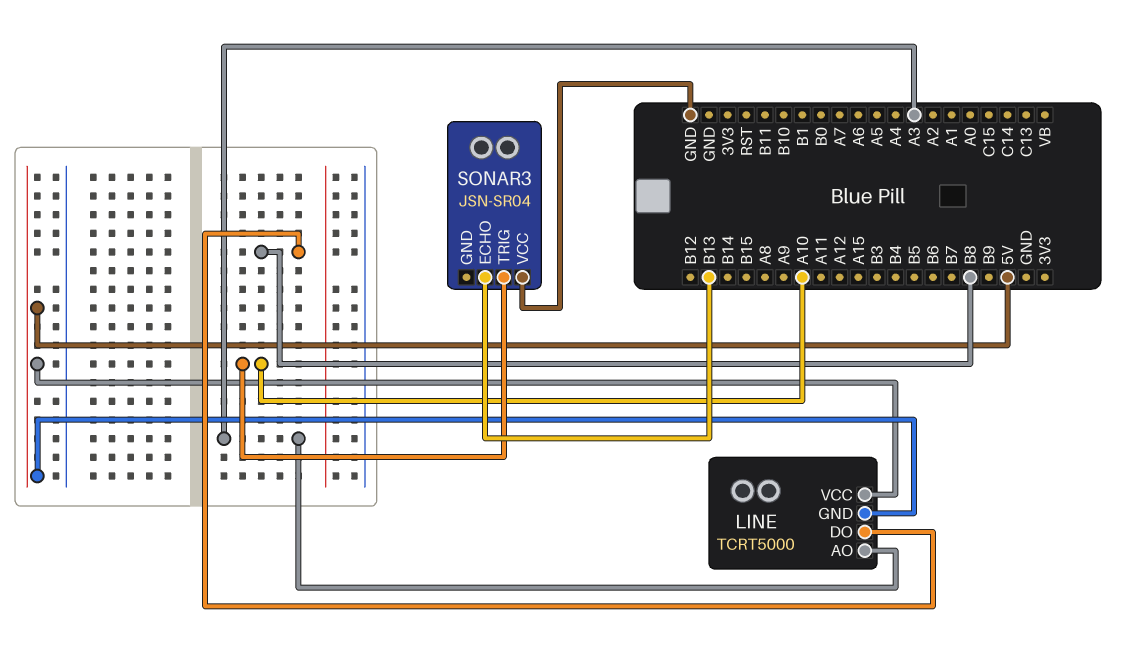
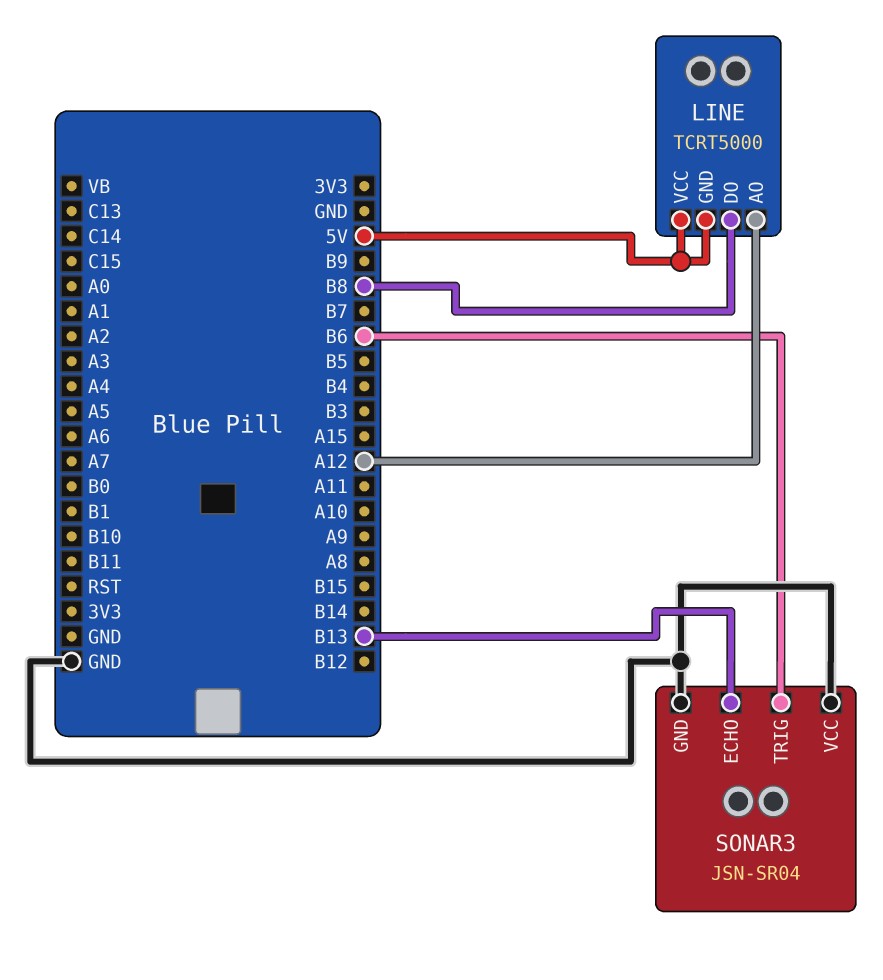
LINE pin AO: A3 -> A12
SONAR3 pin GND: none -> GND
SONAR3 pin TRIG: A10 -> B6

